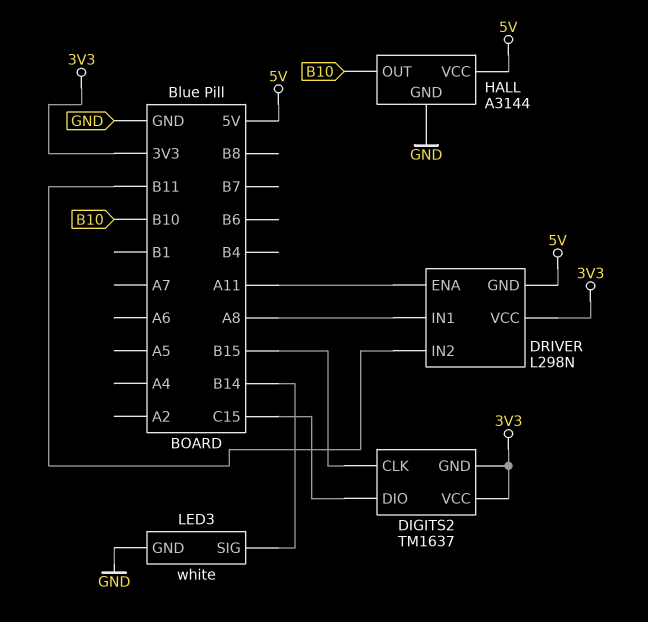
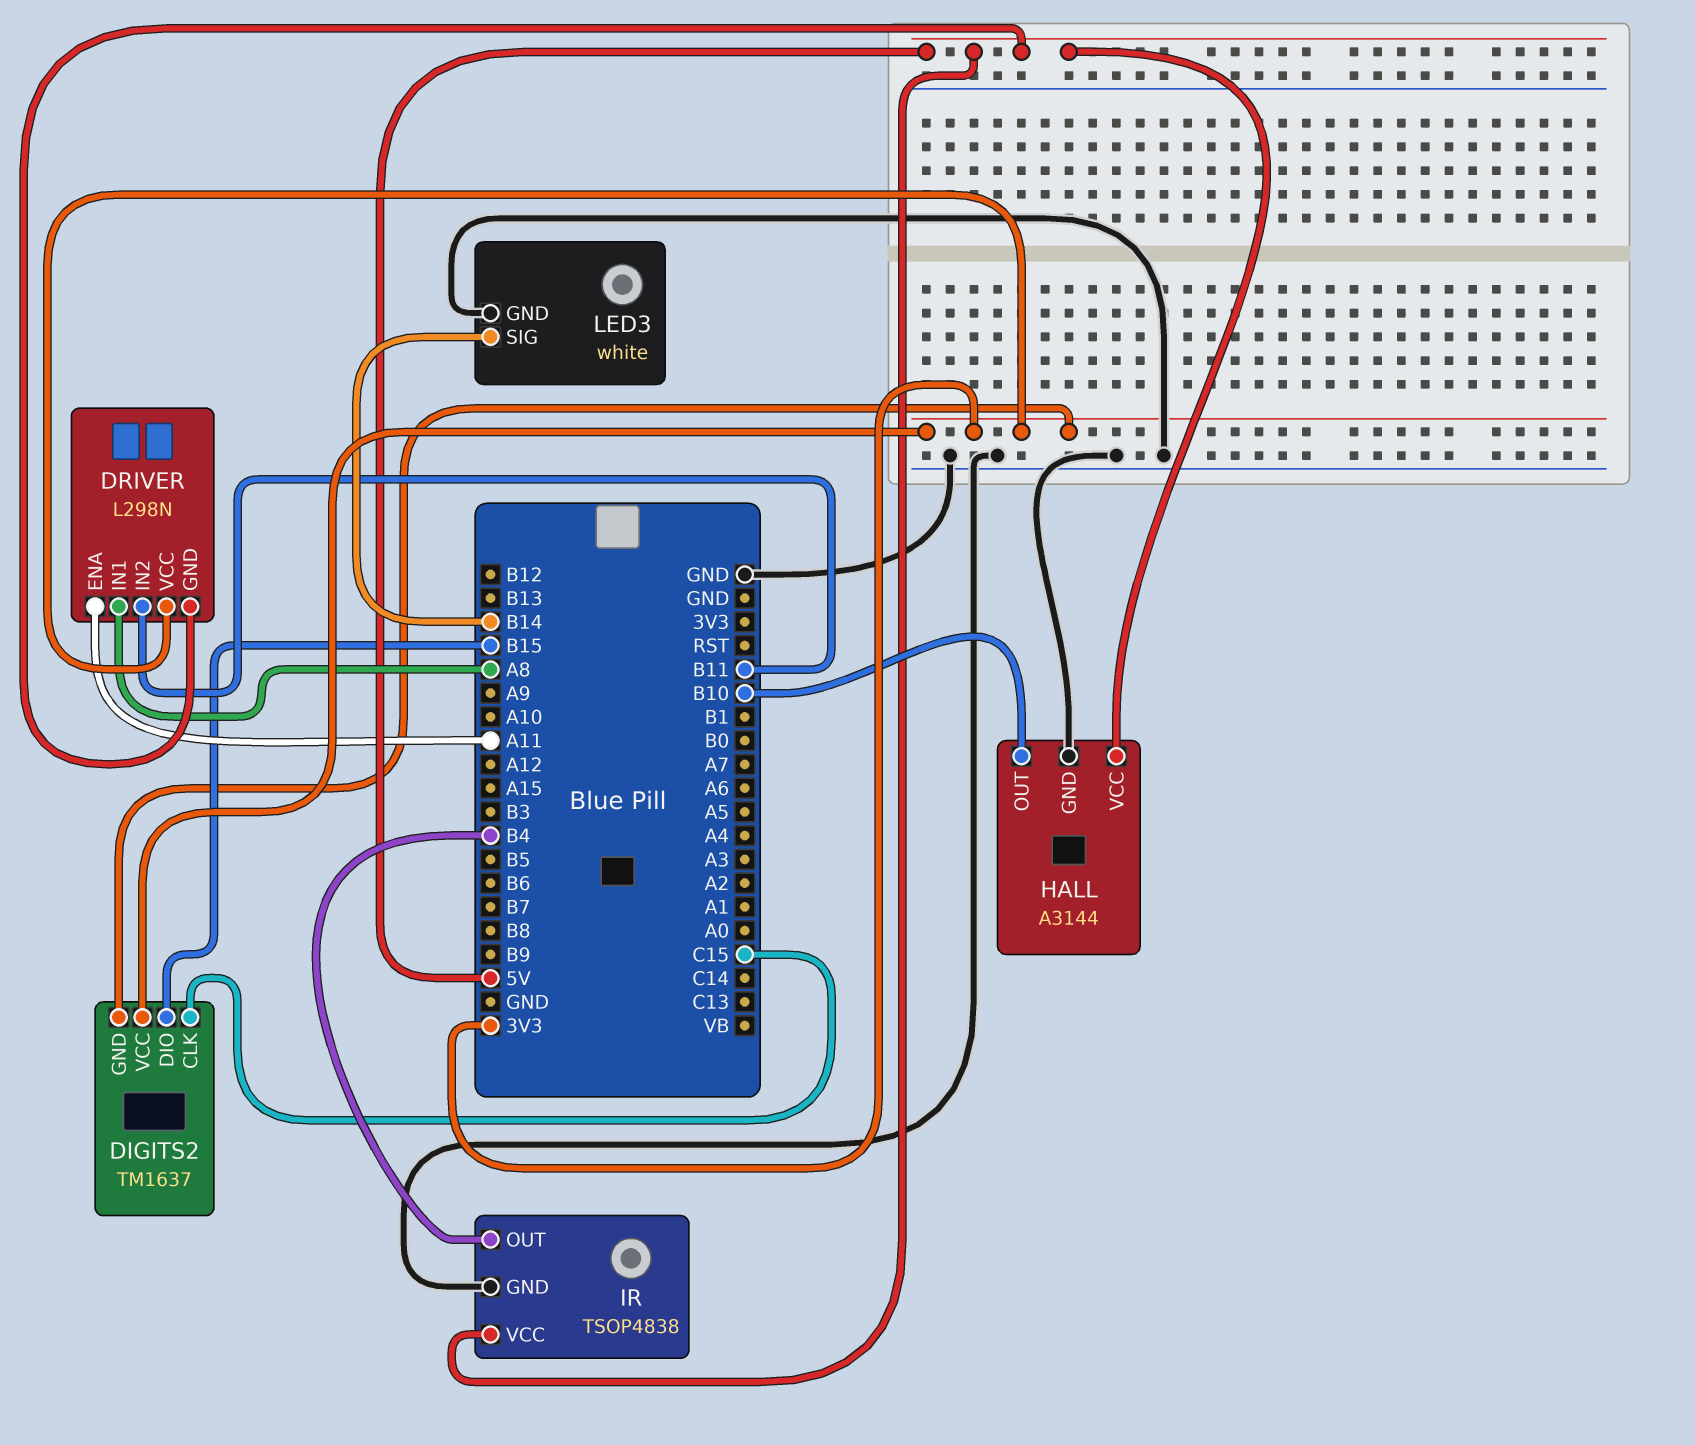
DIGITS2 pin CLK: B15 -> C15
DIGITS2 pin DIO: C15 -> B15
IR: none -> TSOP4838
IR pin GND: none -> GND
IR pin OUT: none -> B4
IR pin VCC: none -> 5V

